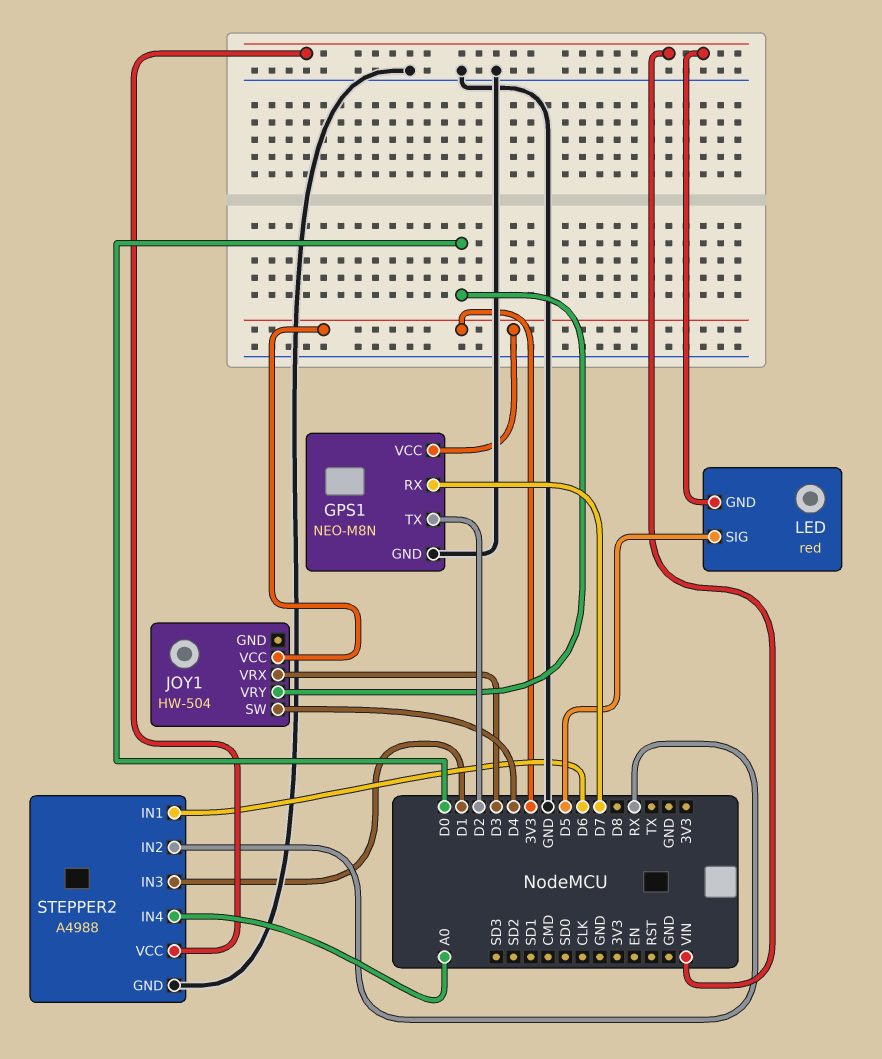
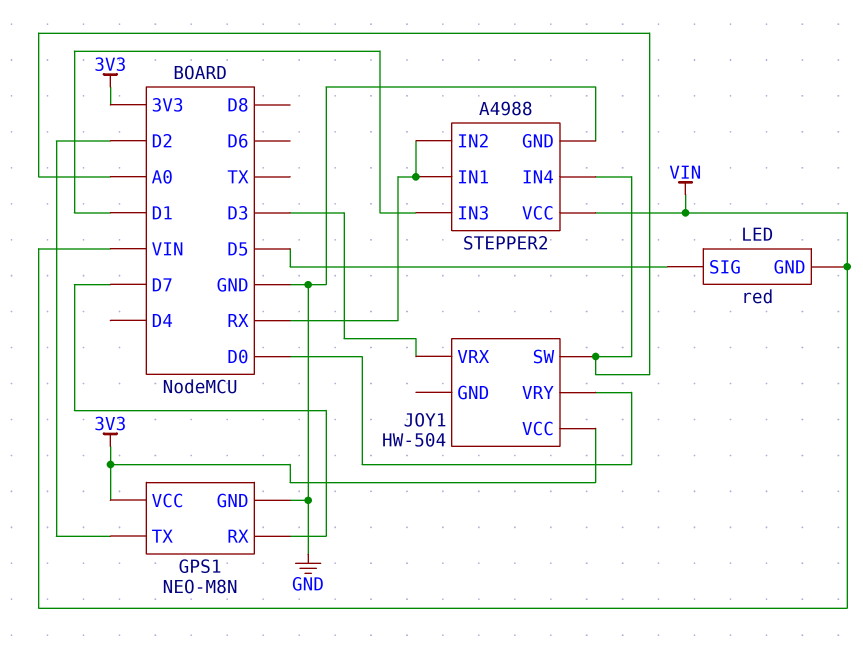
JOY1 pin SW: D4 -> A0
STEPPER2 pin IN1: D6 -> RX

